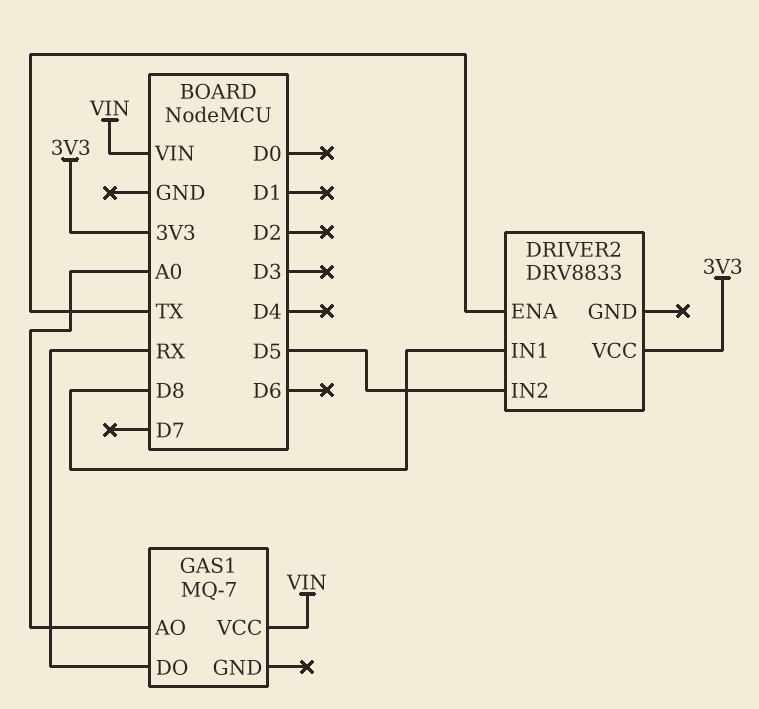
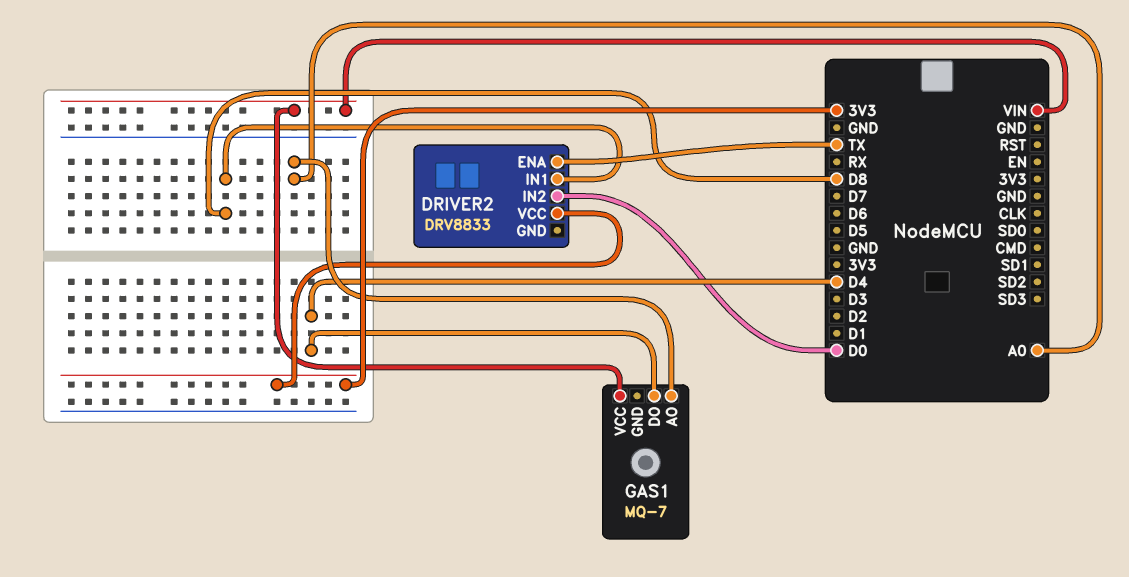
DRIVER2 pin IN2: D5 -> D0
GAS1 pin DO: RX -> D4

